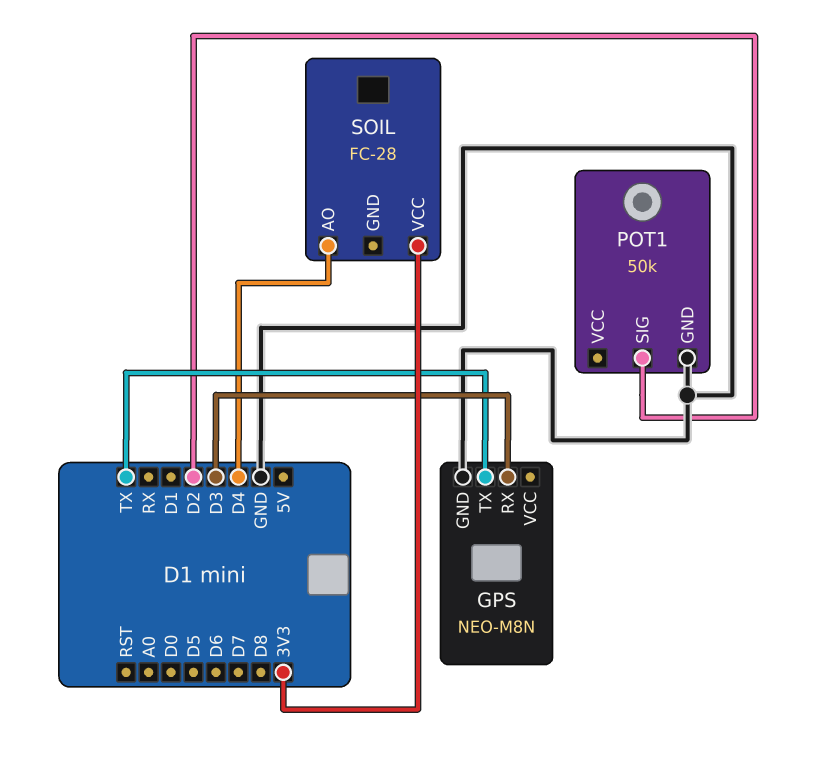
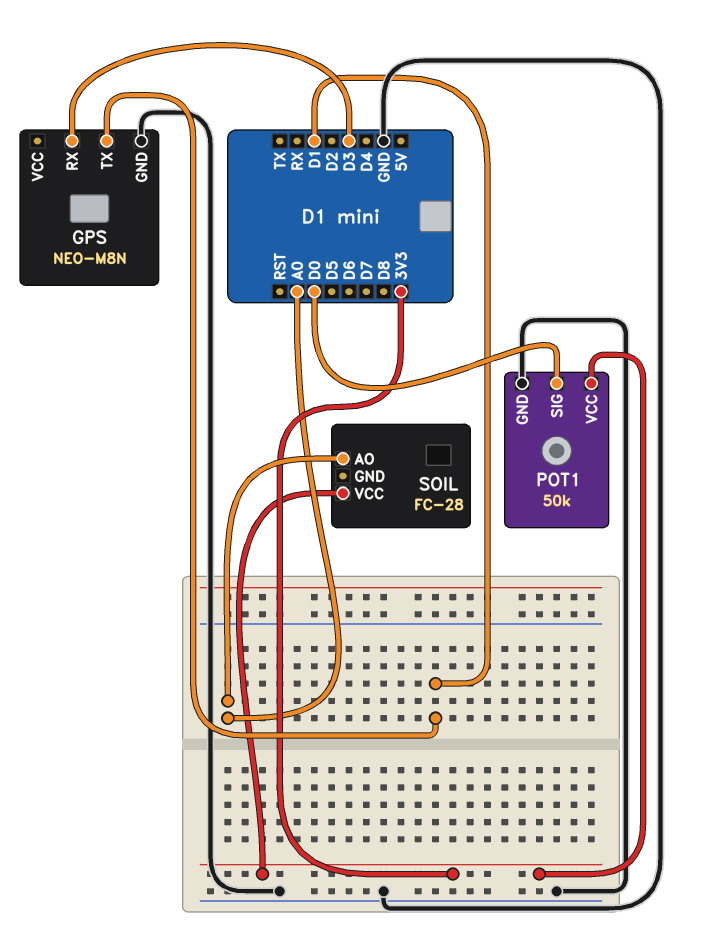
GPS pin TX: TX -> D1
POT1 pin SIG: D2 -> D0
POT1 pin VCC: none -> 3V3
SOIL pin AO: D4 -> A0

